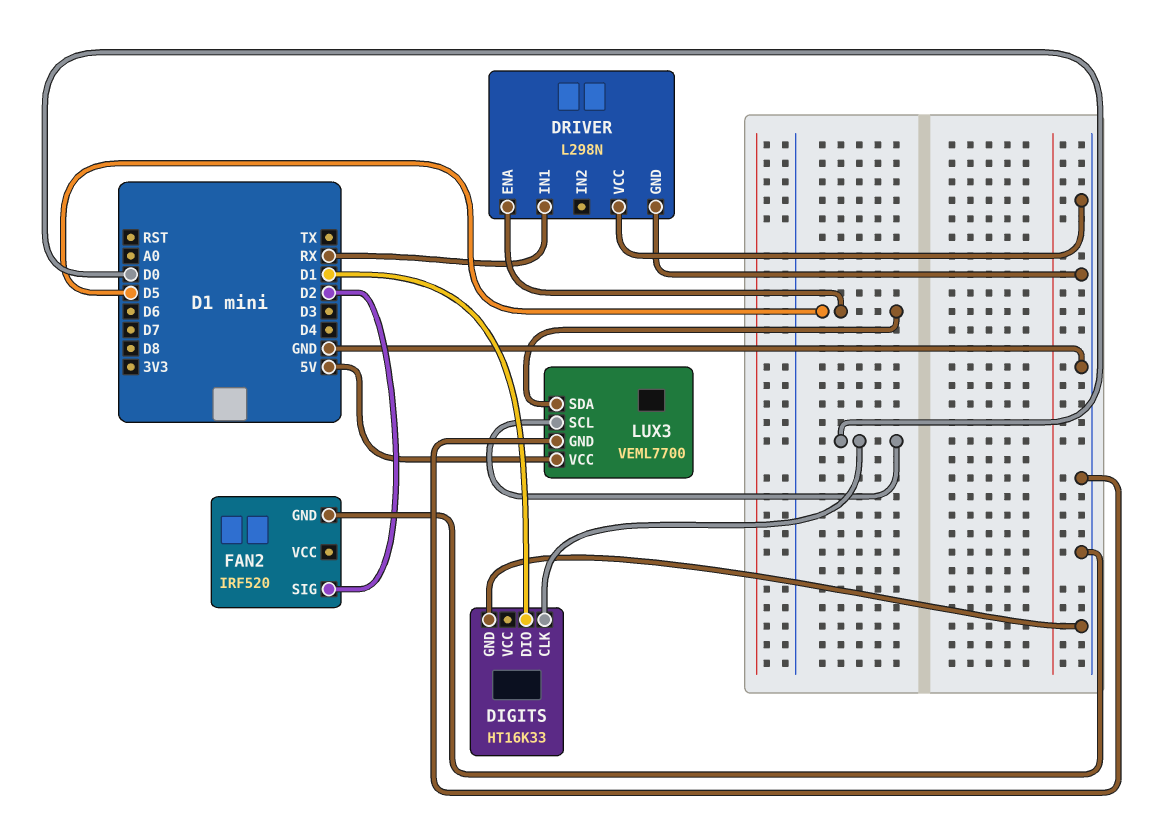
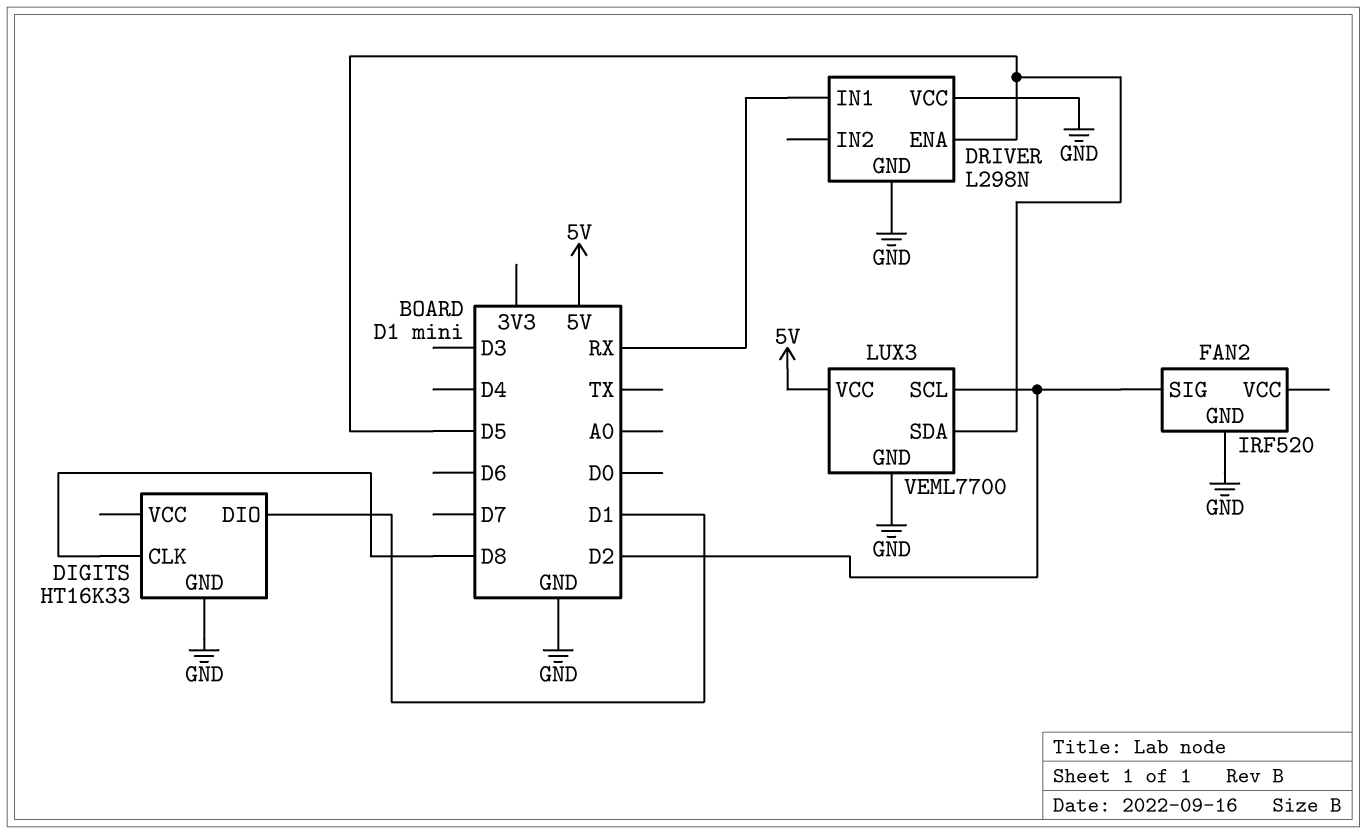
DIGITS pin CLK: D0 -> D8
LUX3 pin SCL: D0 -> D2

